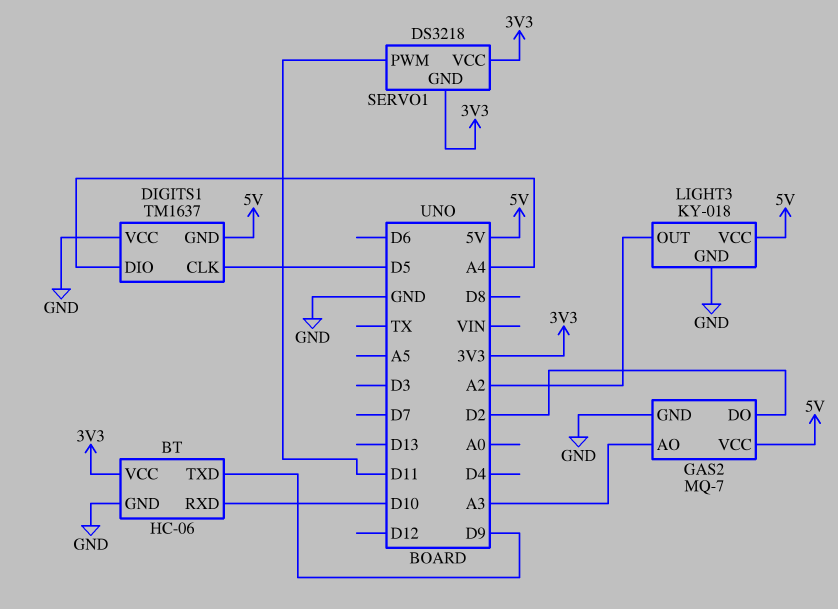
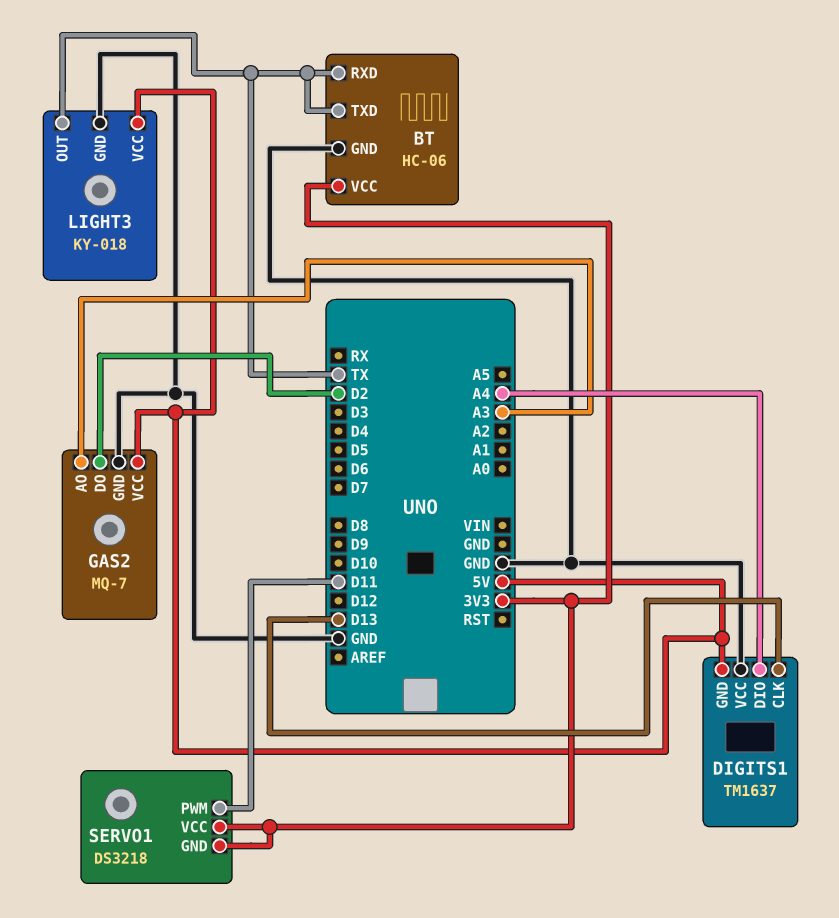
BT pin RXD: D10 -> TX
BT pin TXD: D9 -> TX
DIGITS1 pin CLK: D5 -> D13
LIGHT3 pin OUT: A2 -> TX

